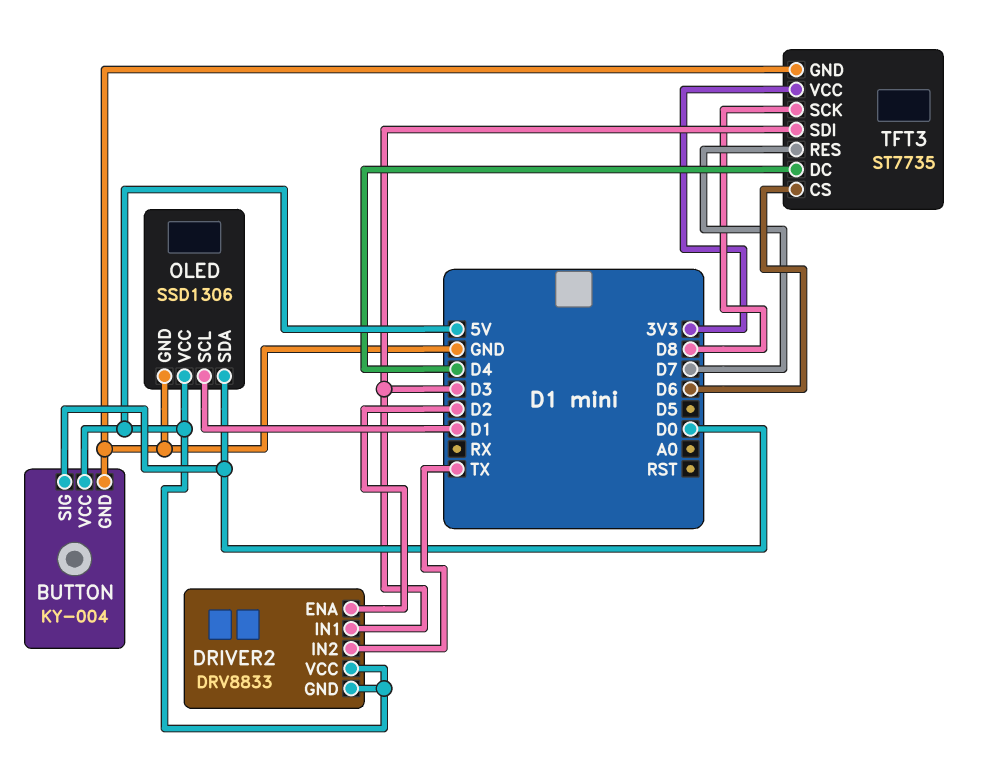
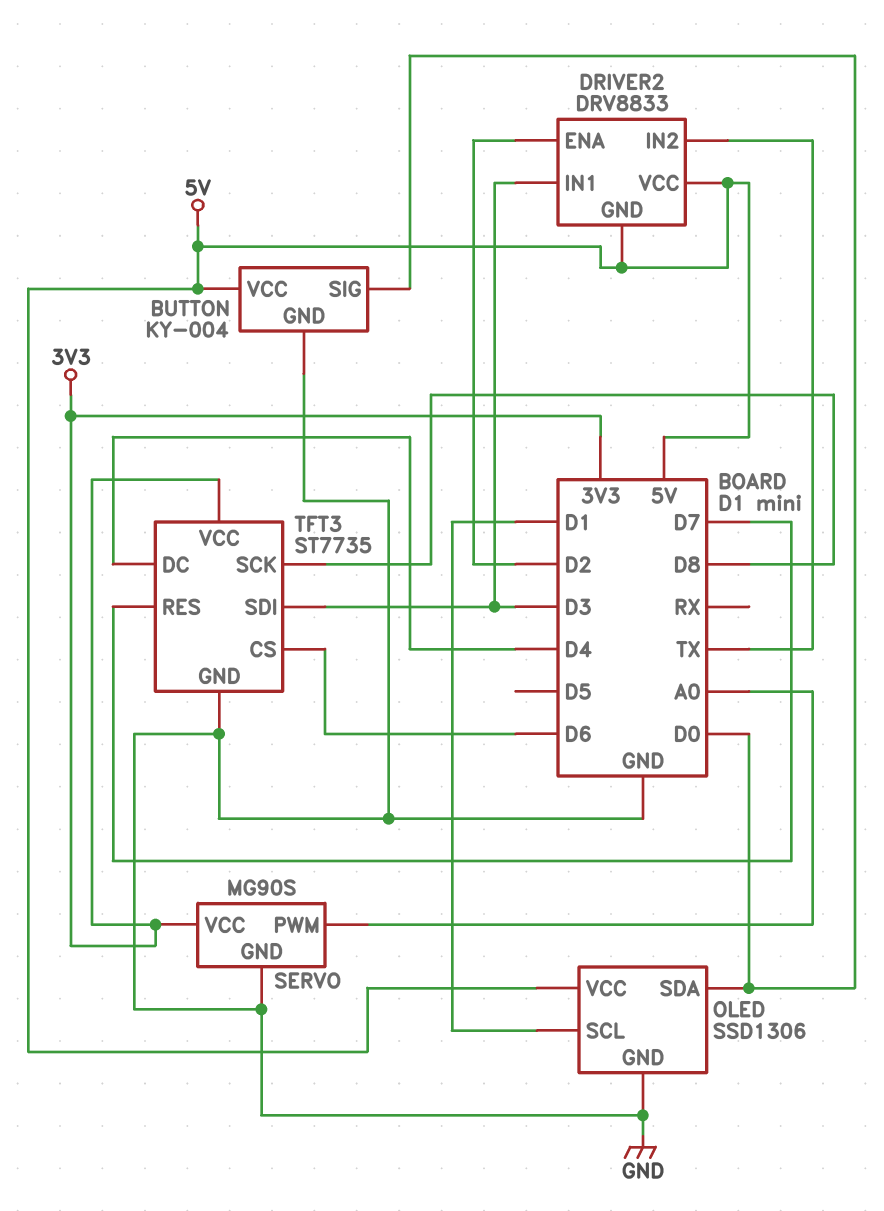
SERVO: none -> MG90S
SERVO pin GND: none -> GND
SERVO pin PWM: none -> A0
SERVO pin VCC: none -> 3V3

